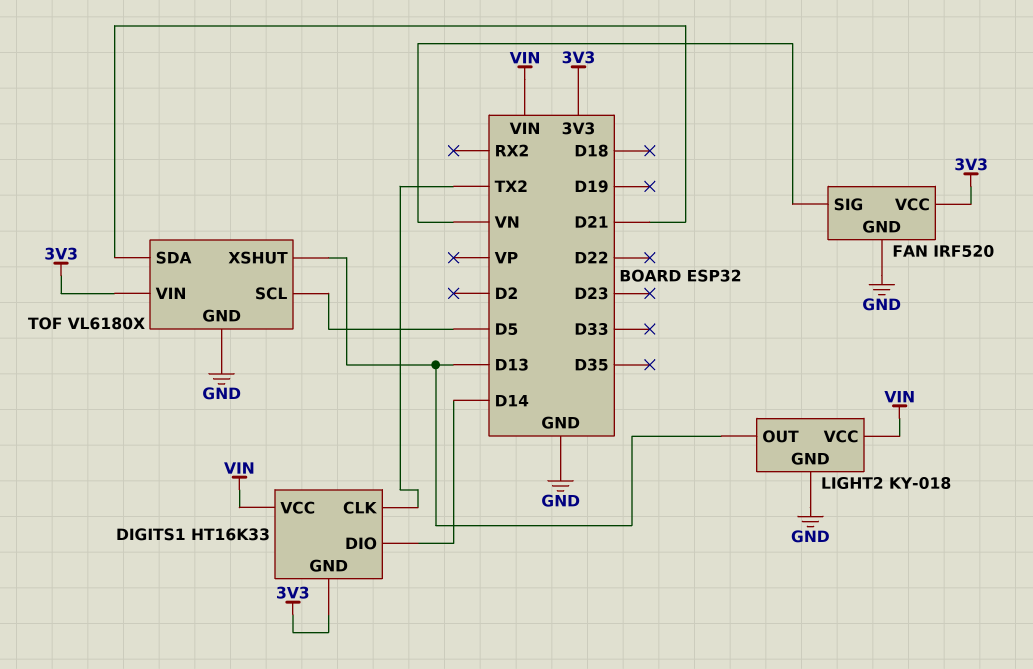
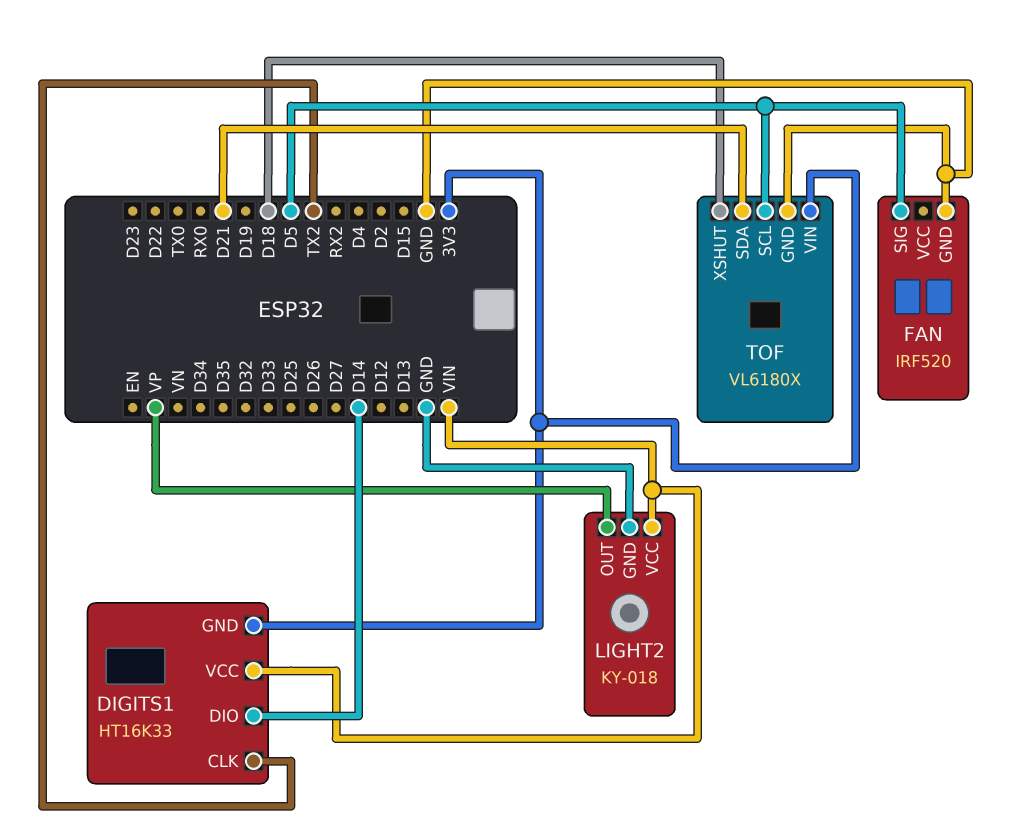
FAN pin SIG: VN -> D5
FAN pin VCC: 3V3 -> none
LIGHT2 pin OUT: D13 -> VP
TOF pin XSHUT: D13 -> D18

